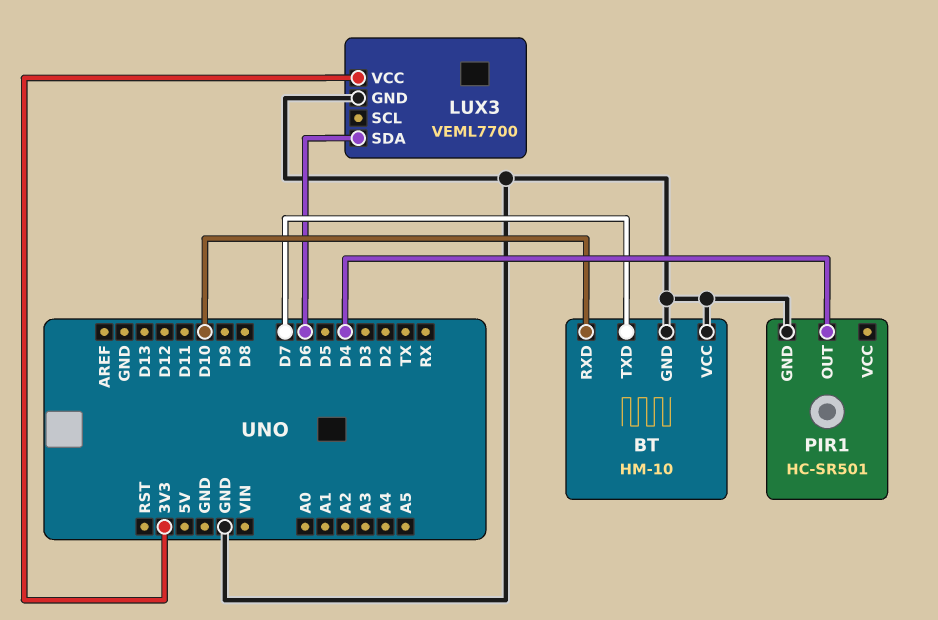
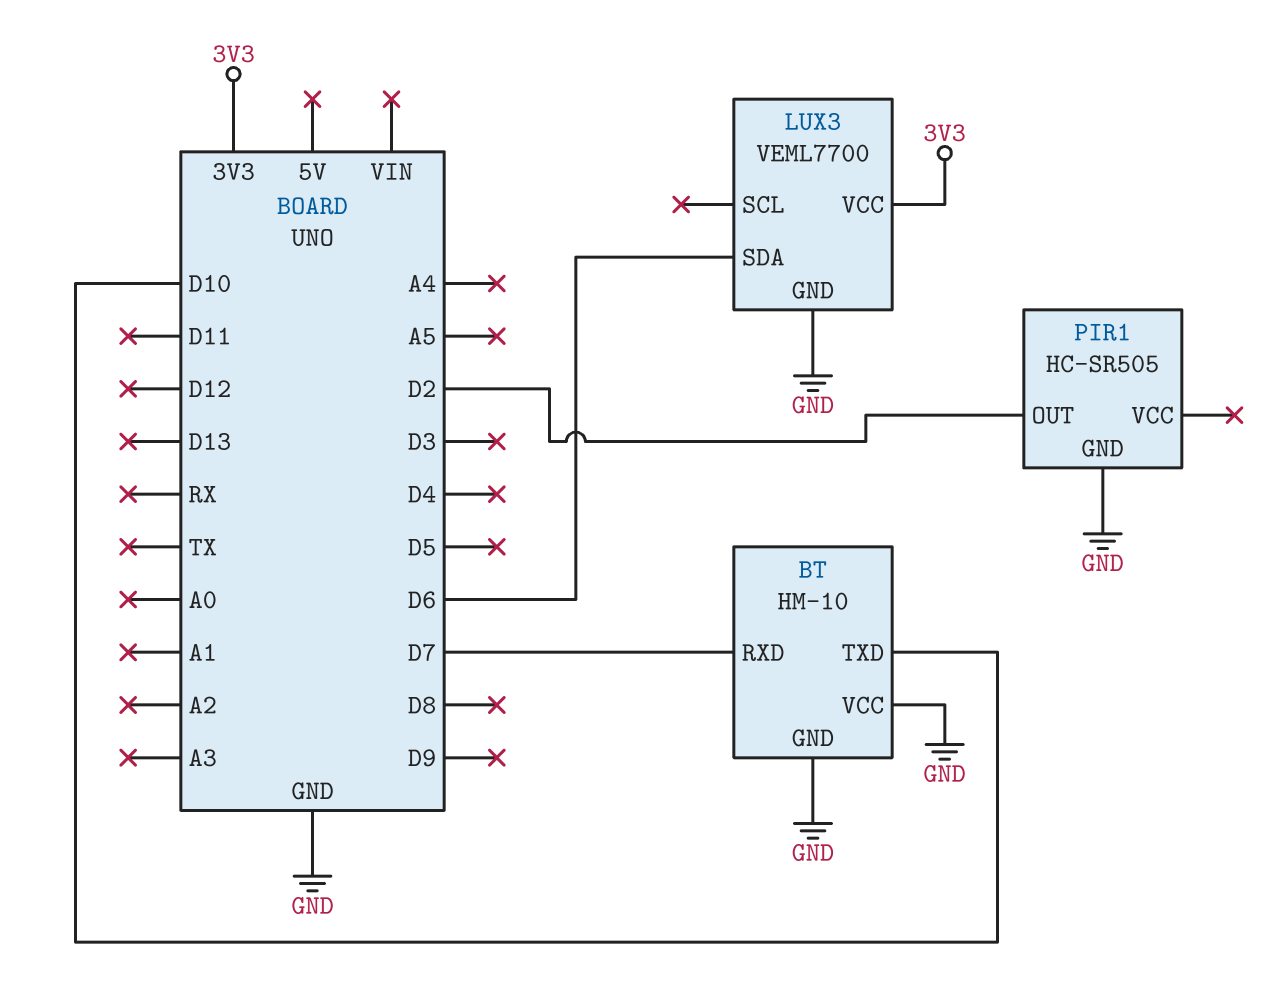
BT pin RXD: D10 -> D7
BT pin TXD: D7 -> D10
PIR1: HC-SR501 -> HC-SR505
PIR1 pin OUT: D4 -> D2

